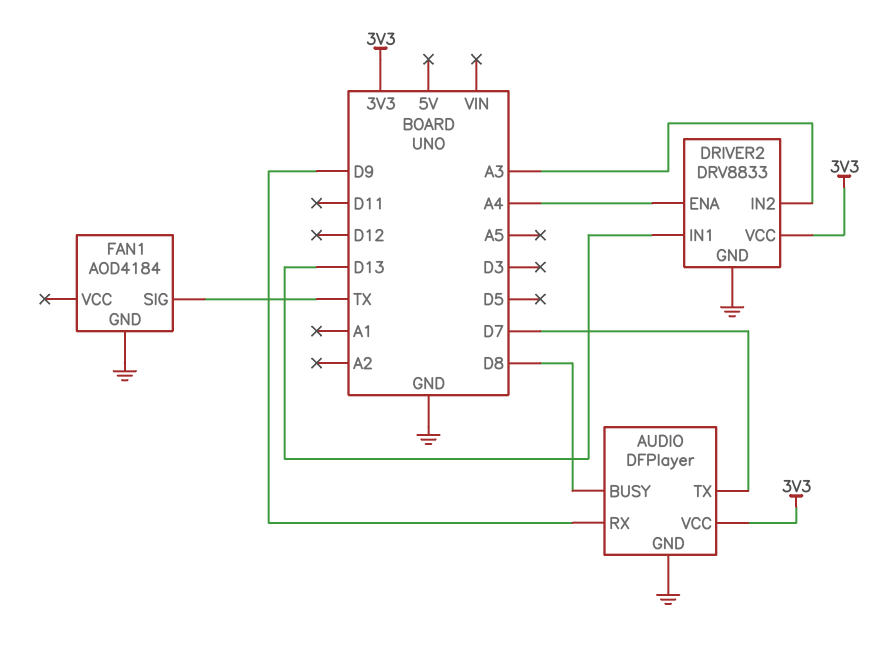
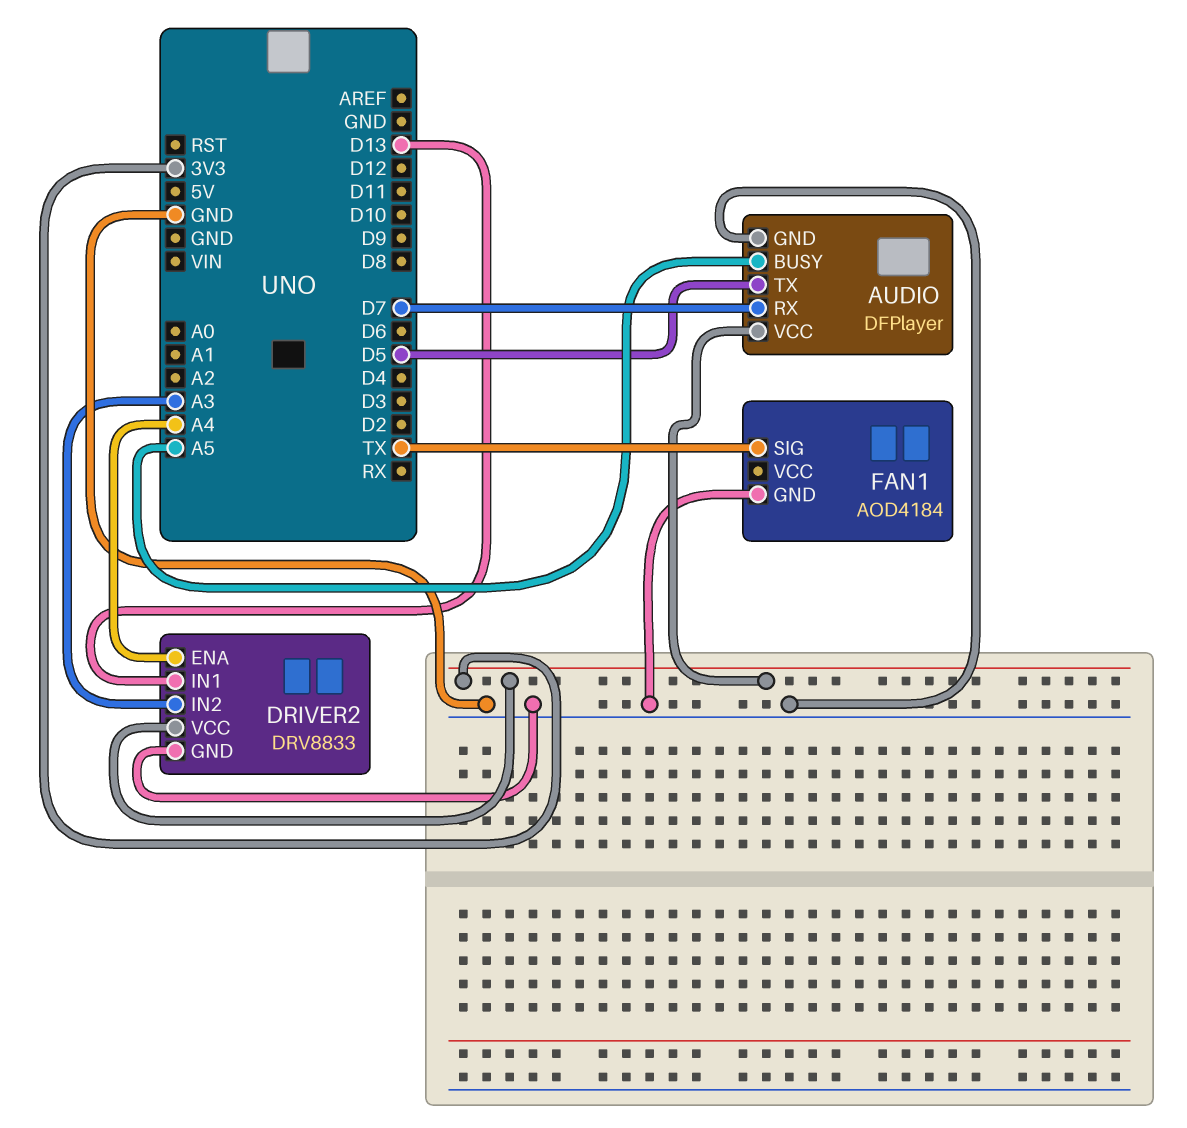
AUDIO pin BUSY: D8 -> A5
AUDIO pin RX: D9 -> D7
AUDIO pin TX: D7 -> D5

